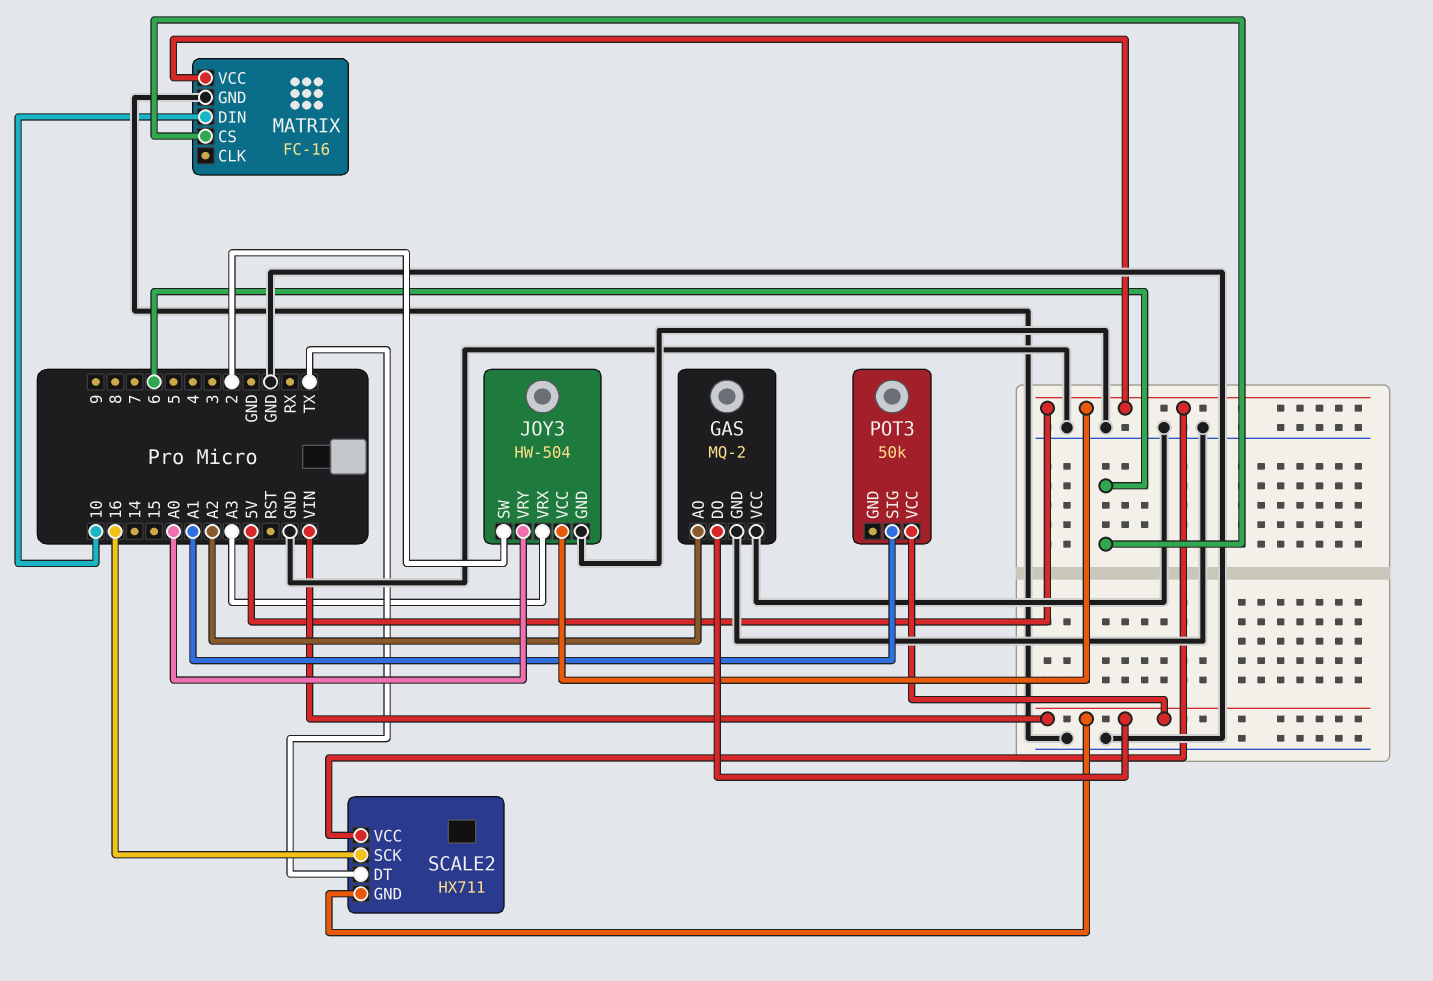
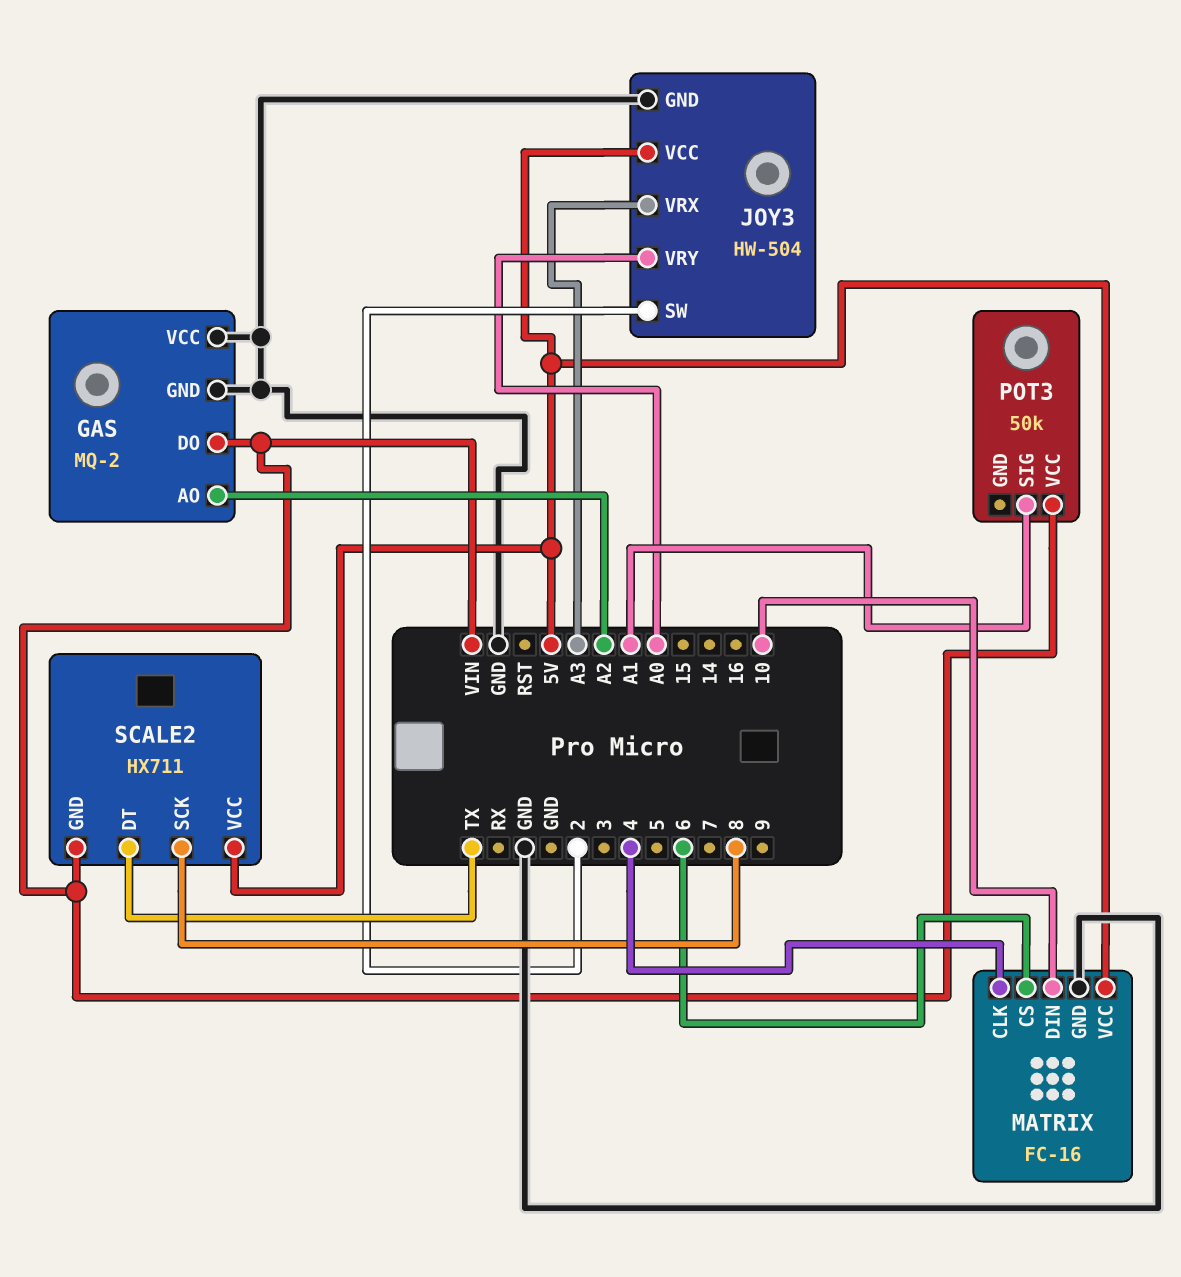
MATRIX pin CLK: none -> 4
SCALE2 pin SCK: 16 -> 8

